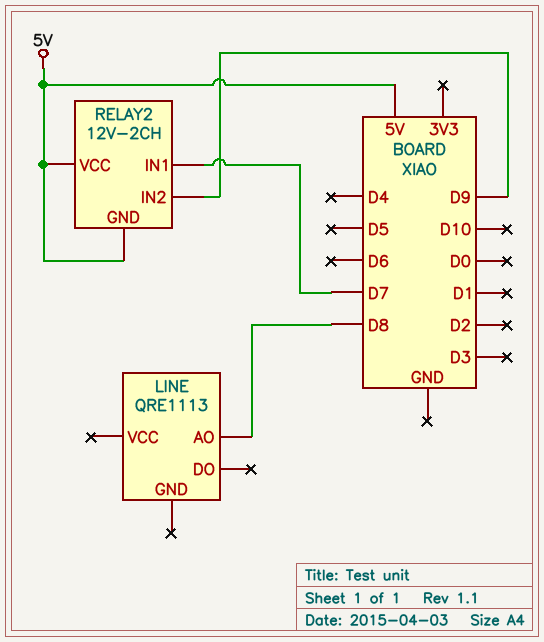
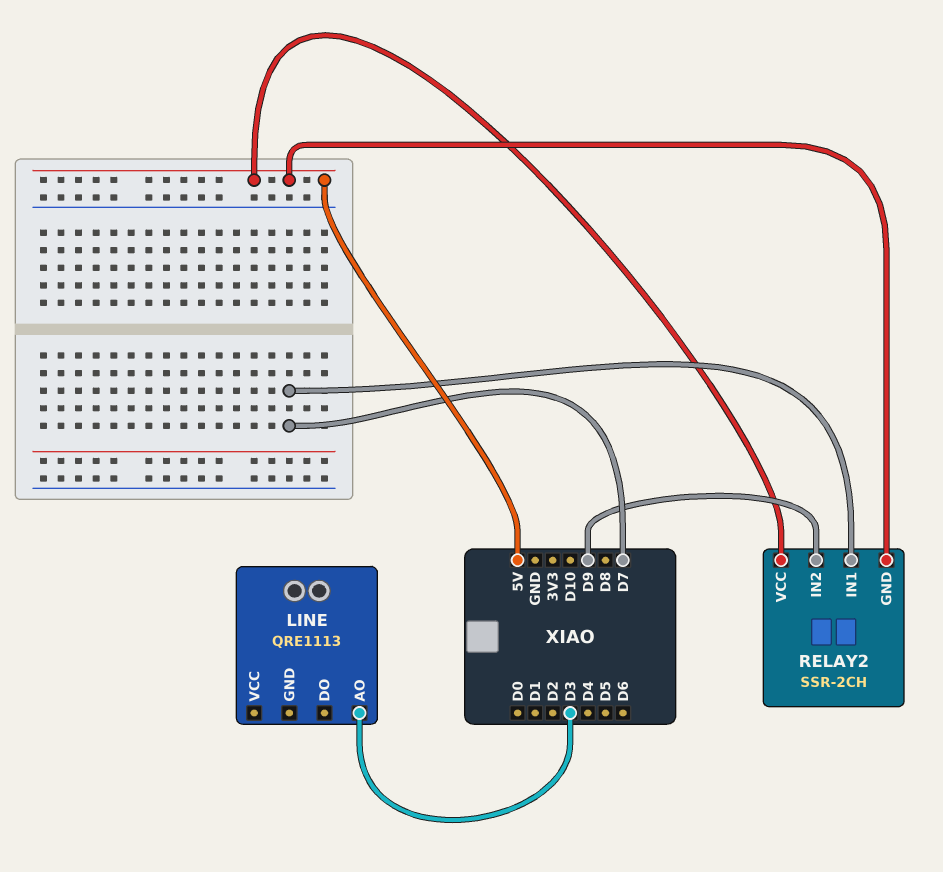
LINE pin AO: D8 -> D3
RELAY2: 12V-2CH -> SSR-2CH

